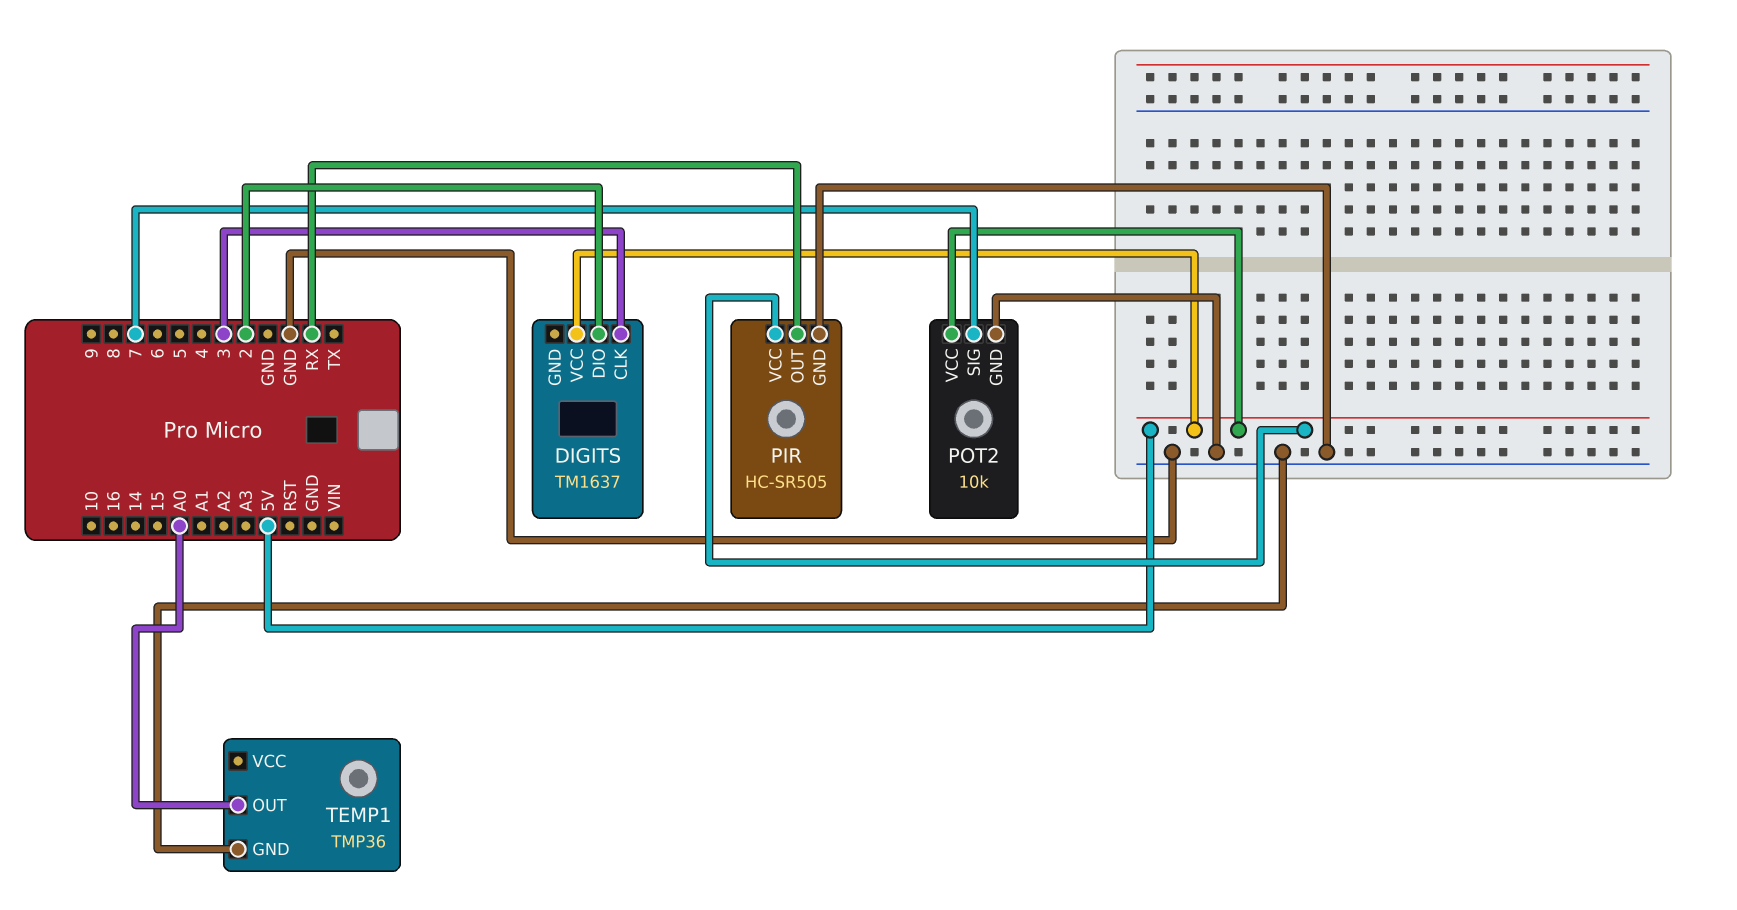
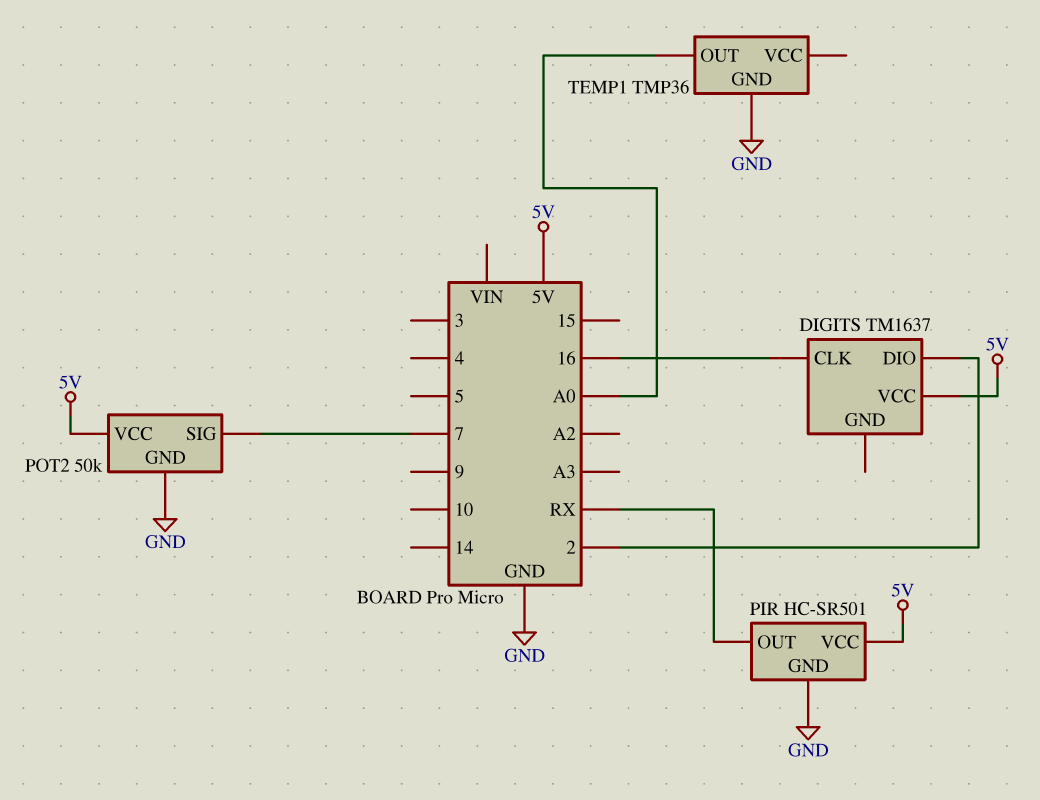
DIGITS pin CLK: 3 -> 16
PIR: HC-SR505 -> HC-SR501
POT2: 10k -> 50k

